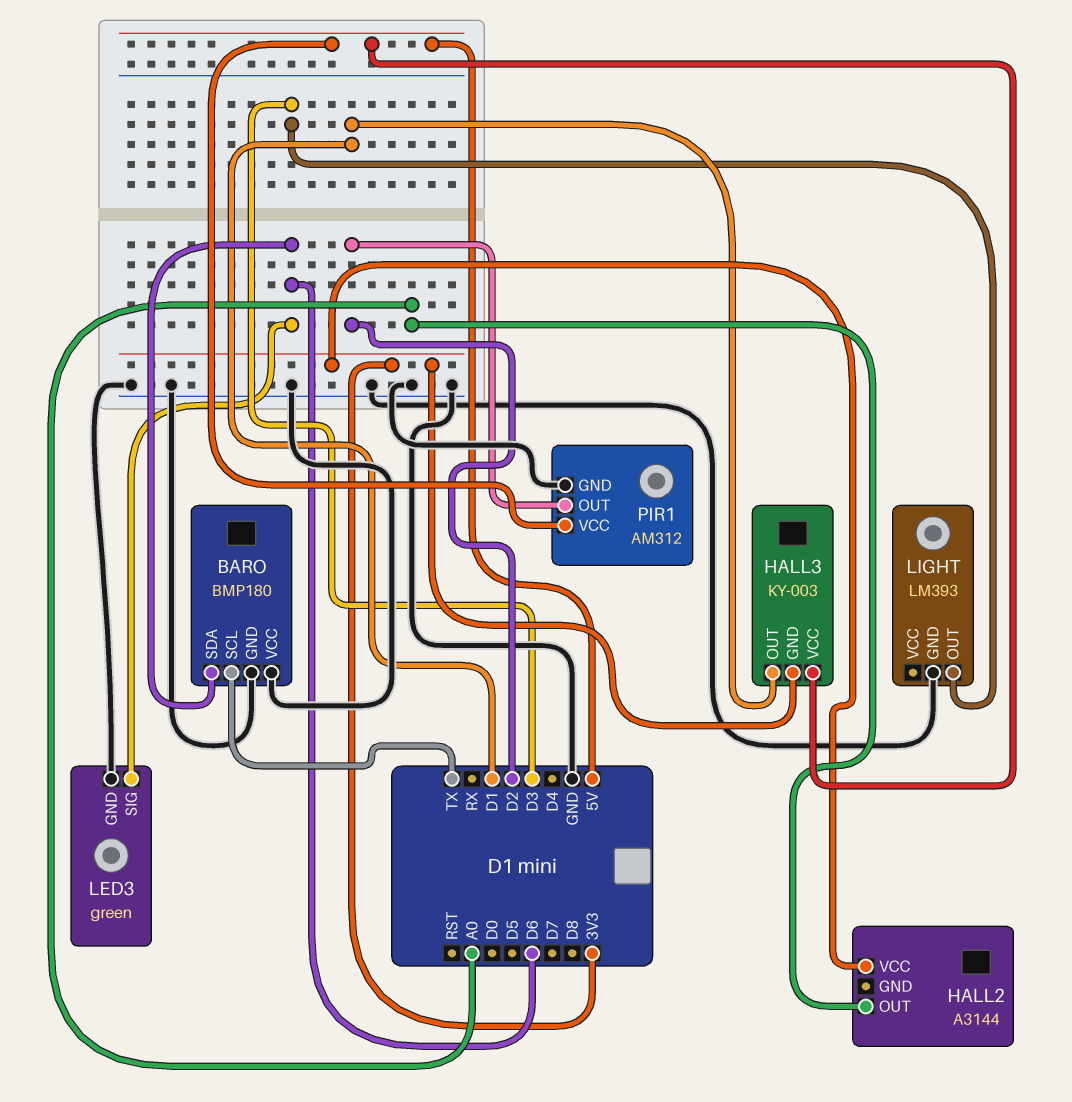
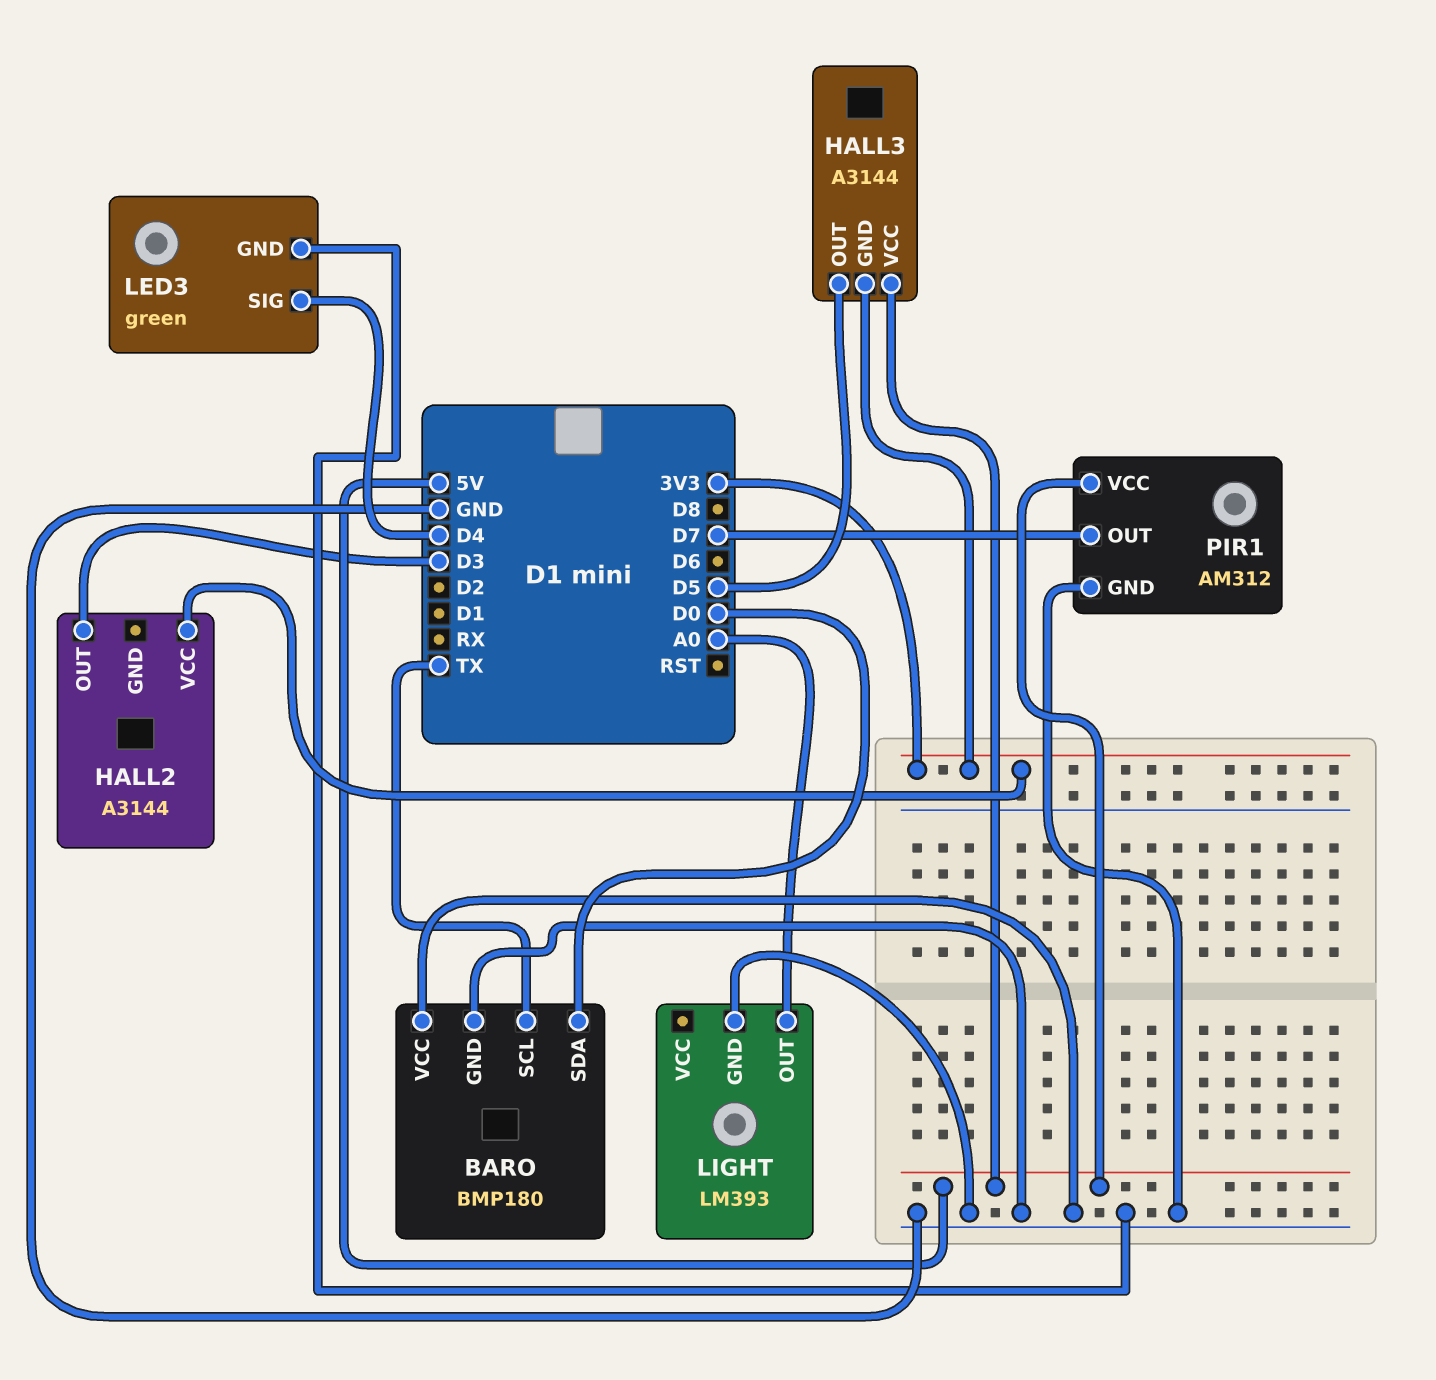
BARO pin SDA: D6 -> D0
HALL2 pin OUT: A0 -> D3
HALL3: KY-003 -> A3144
HALL3 pin OUT: D1 -> D5
LED3 pin SIG: D6 -> D4
LIGHT pin OUT: D3 -> A0
PIR1 pin OUT: D2 -> D7

